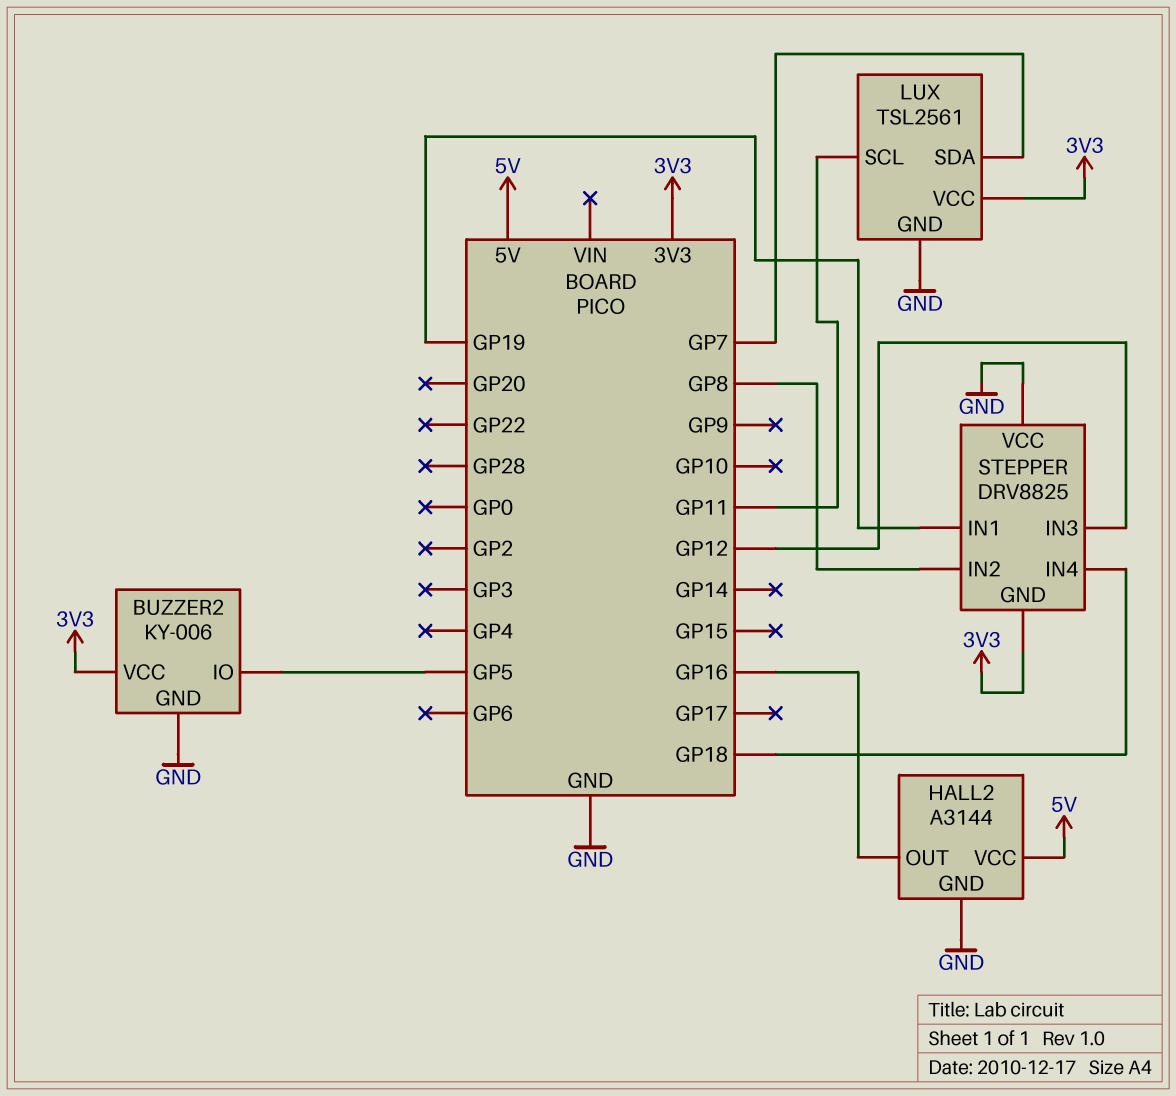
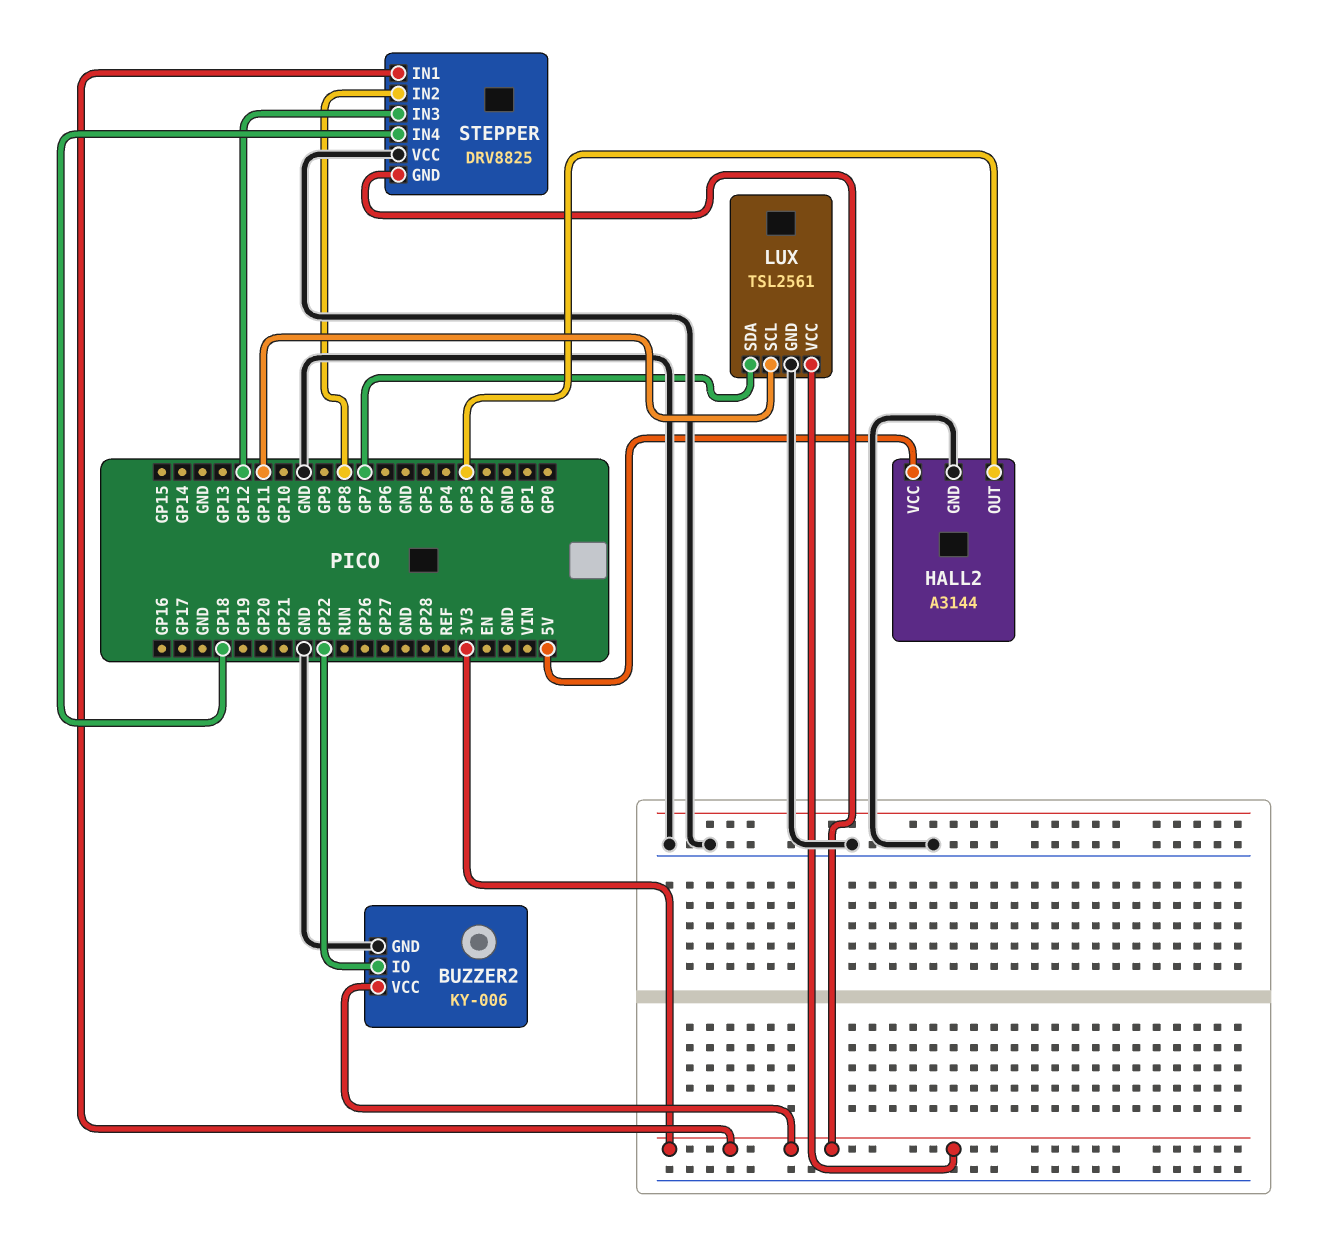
BUZZER2 pin IO: GP5 -> GP22
HALL2 pin OUT: GP16 -> GP3
STEPPER pin IN1: GP19 -> 3V3

